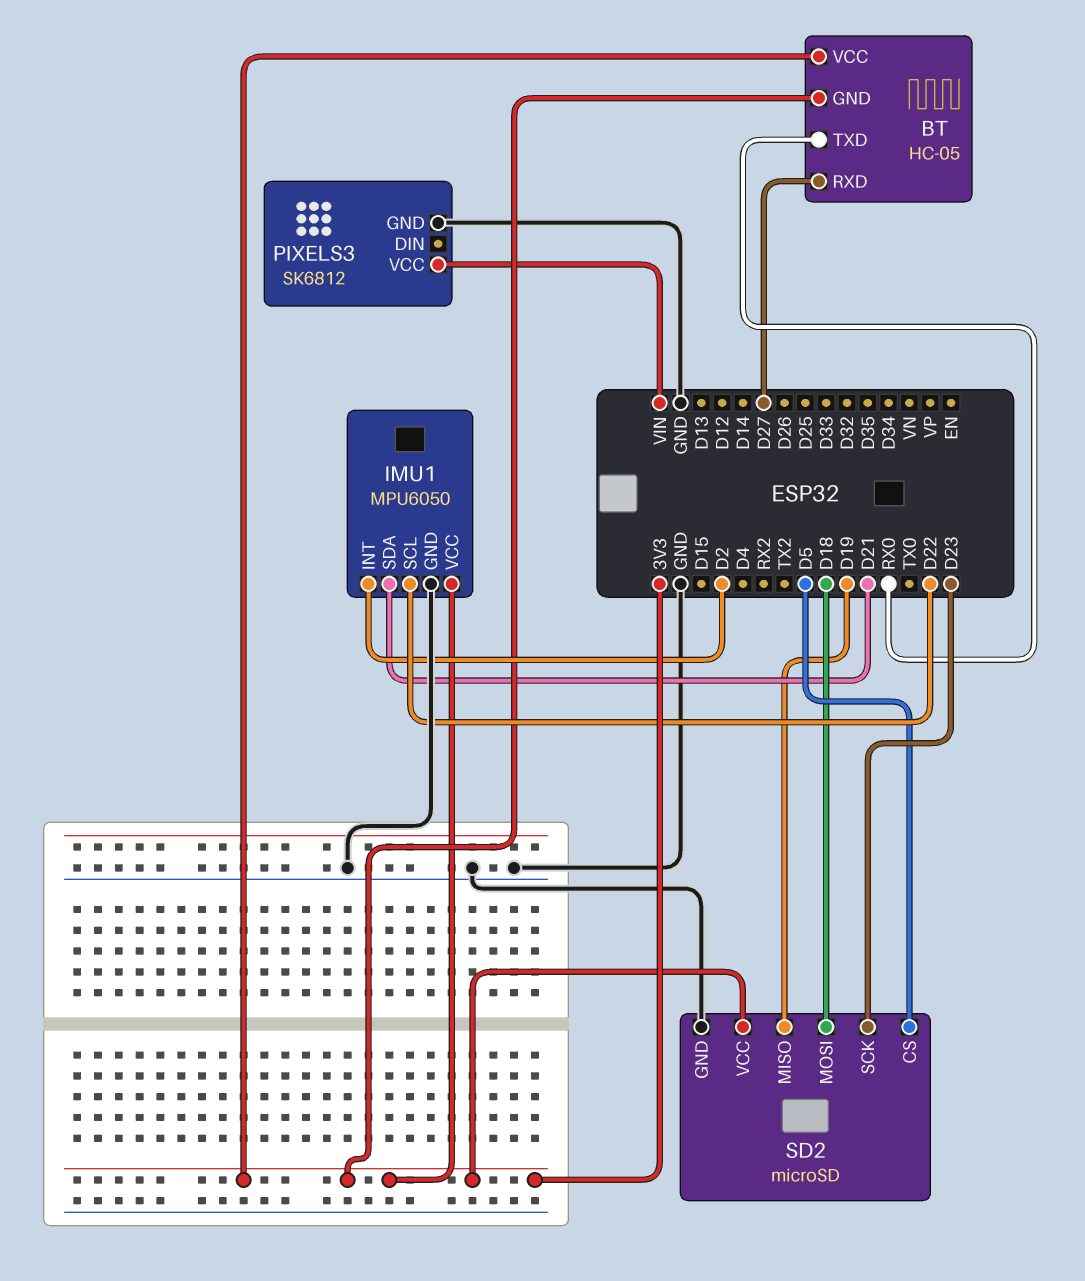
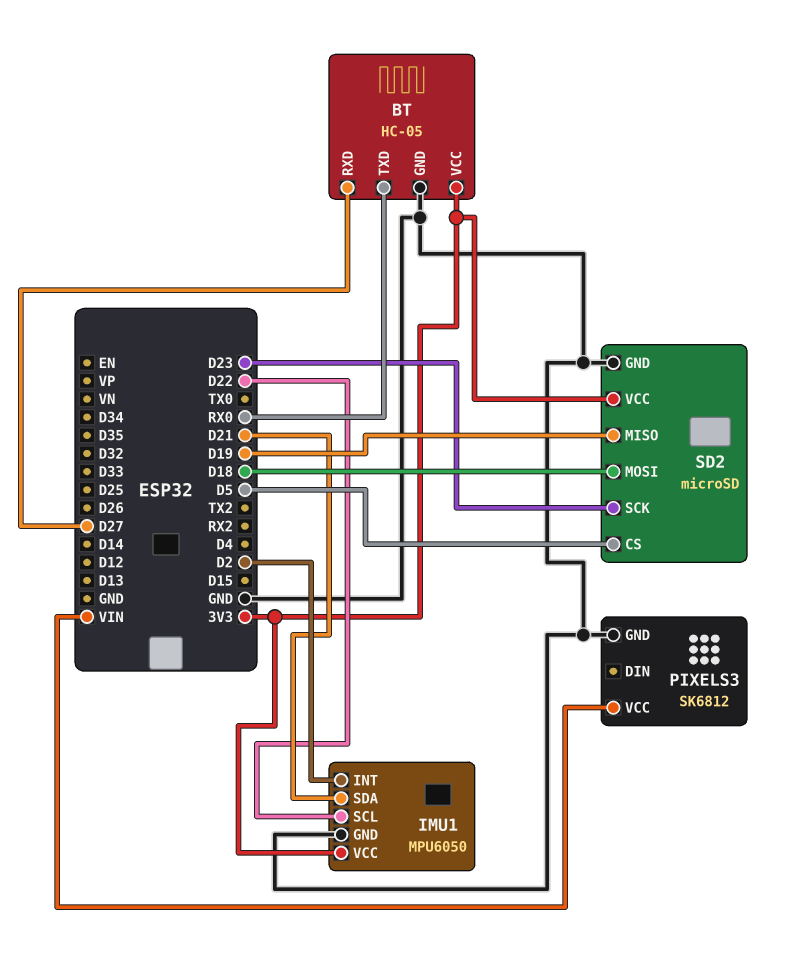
BT pin GND: 3V3 -> GND

